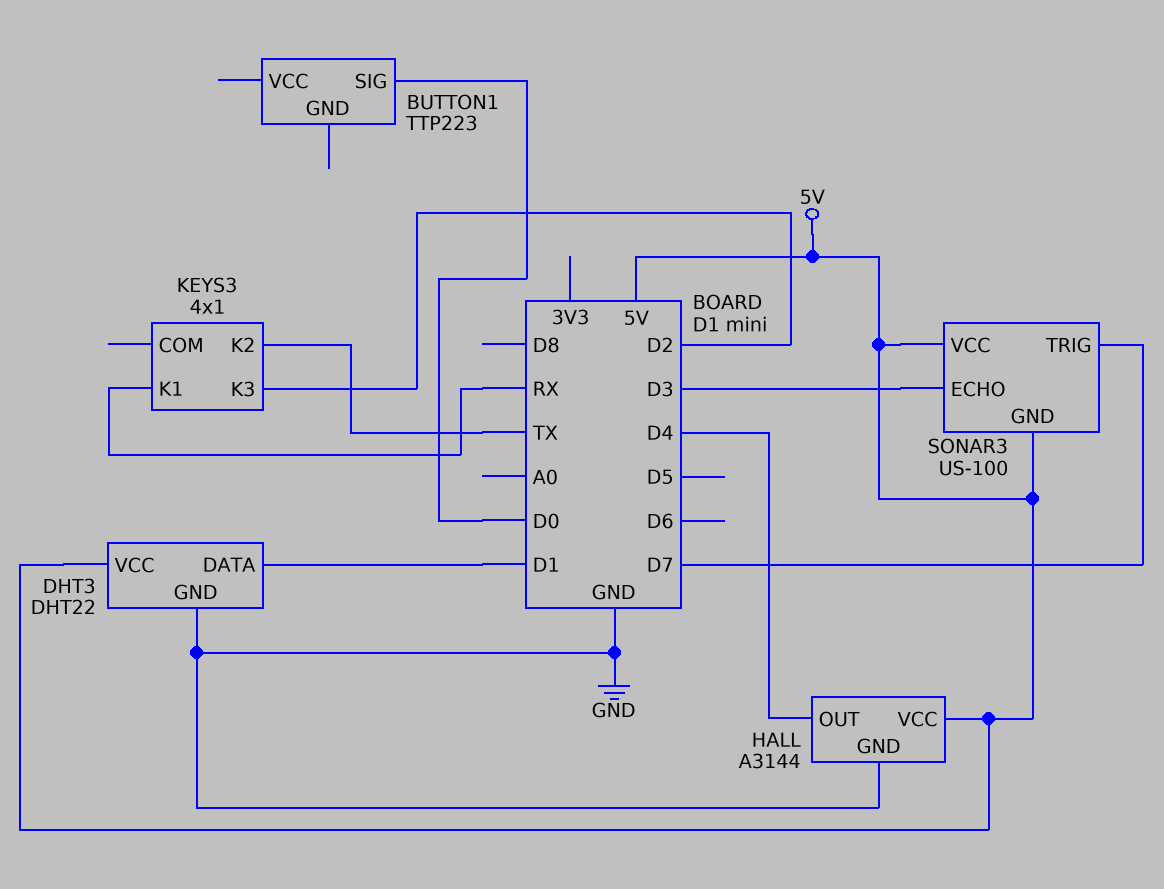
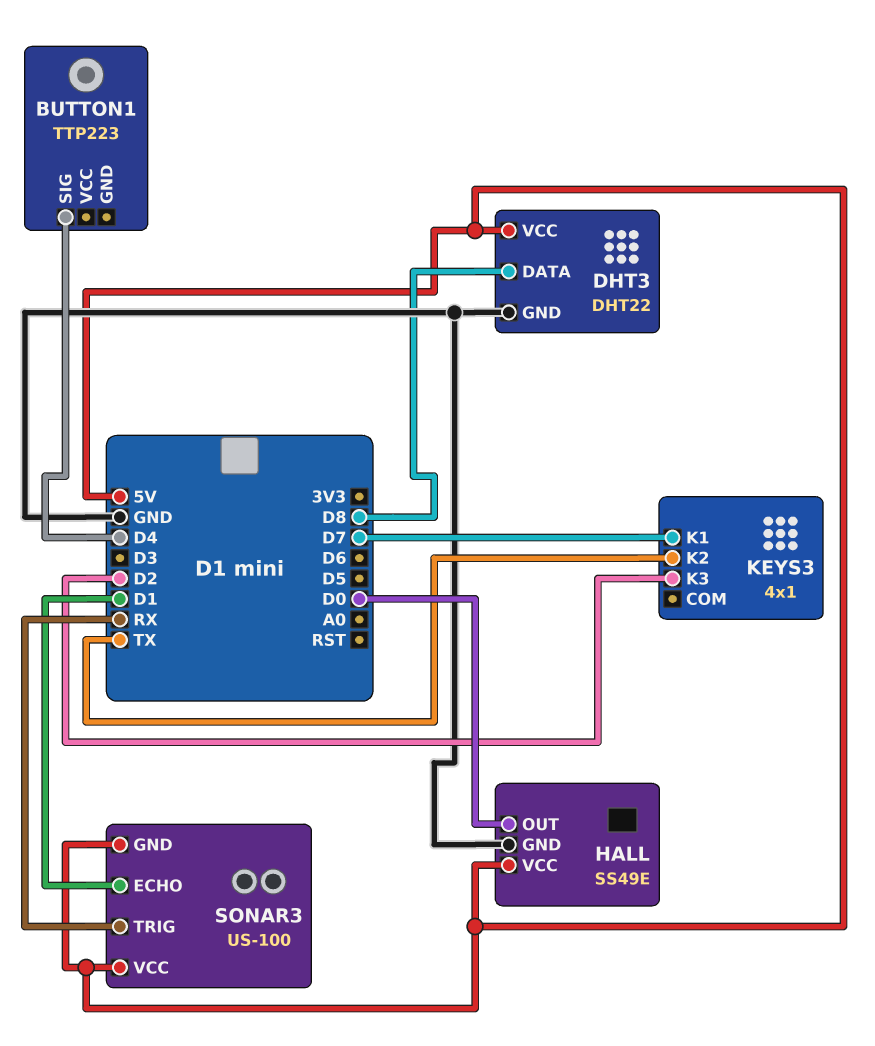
BUTTON1 pin SIG: D0 -> D4
DHT3 pin DATA: D1 -> D8
HALL: A3144 -> SS49E
HALL pin OUT: D4 -> D0
KEYS3 pin K1: RX -> D7
SONAR3 pin ECHO: D3 -> D1
SONAR3 pin TRIG: D7 -> RX

